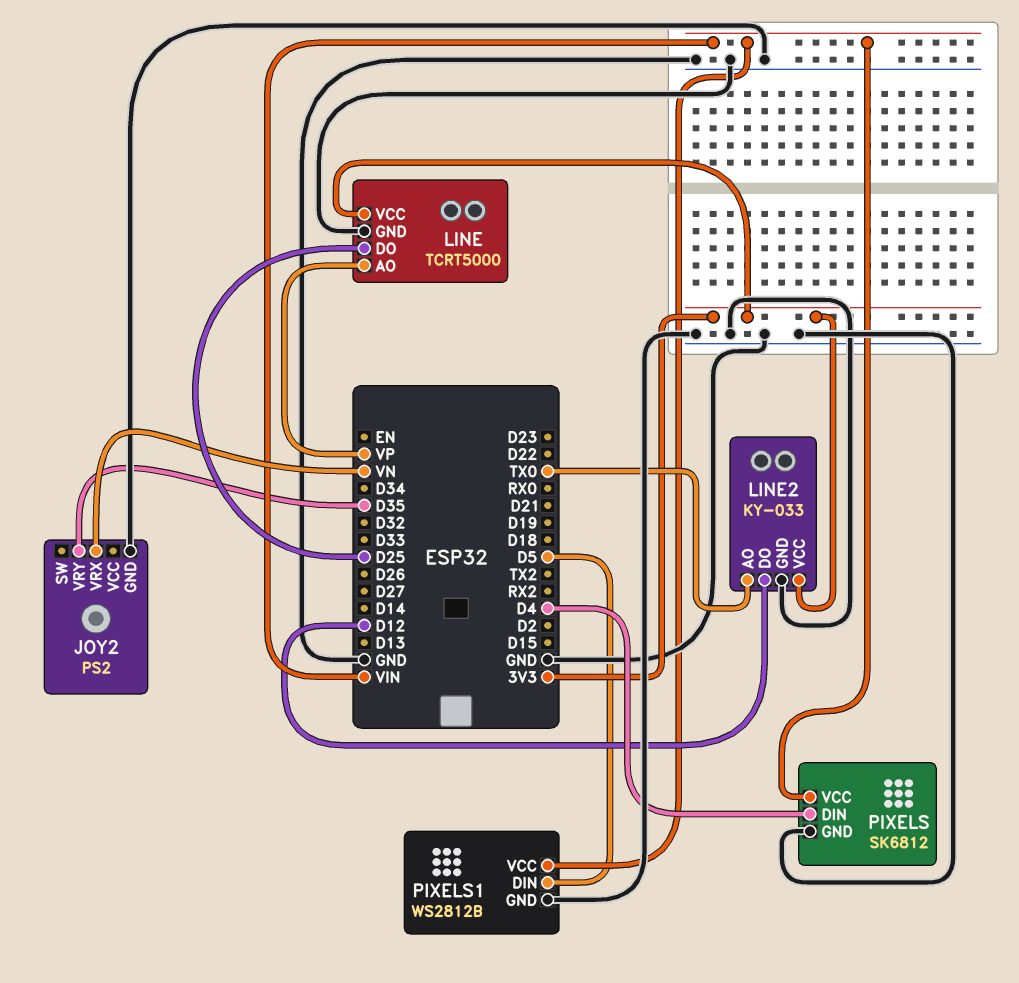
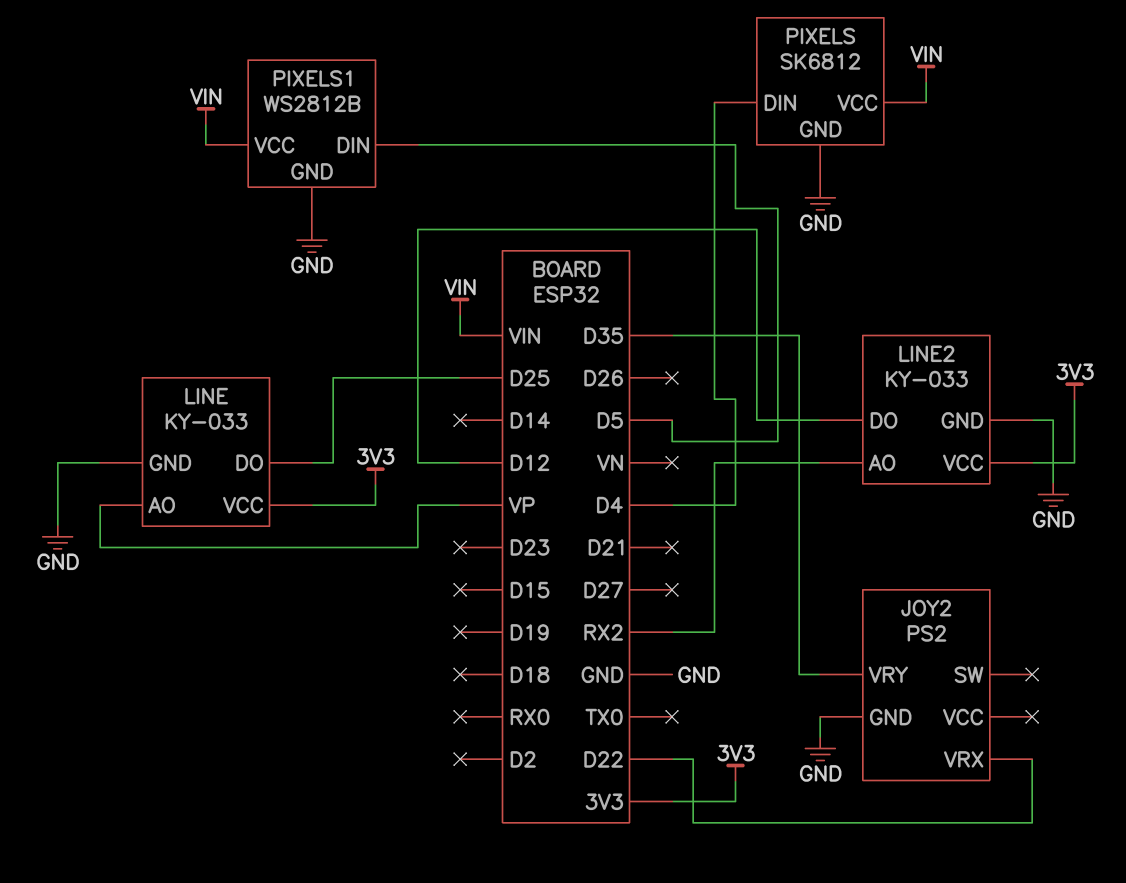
JOY2 pin VRX: VN -> D22
LINE: TCRT5000 -> KY-033
LINE2 pin AO: TX0 -> RX2

